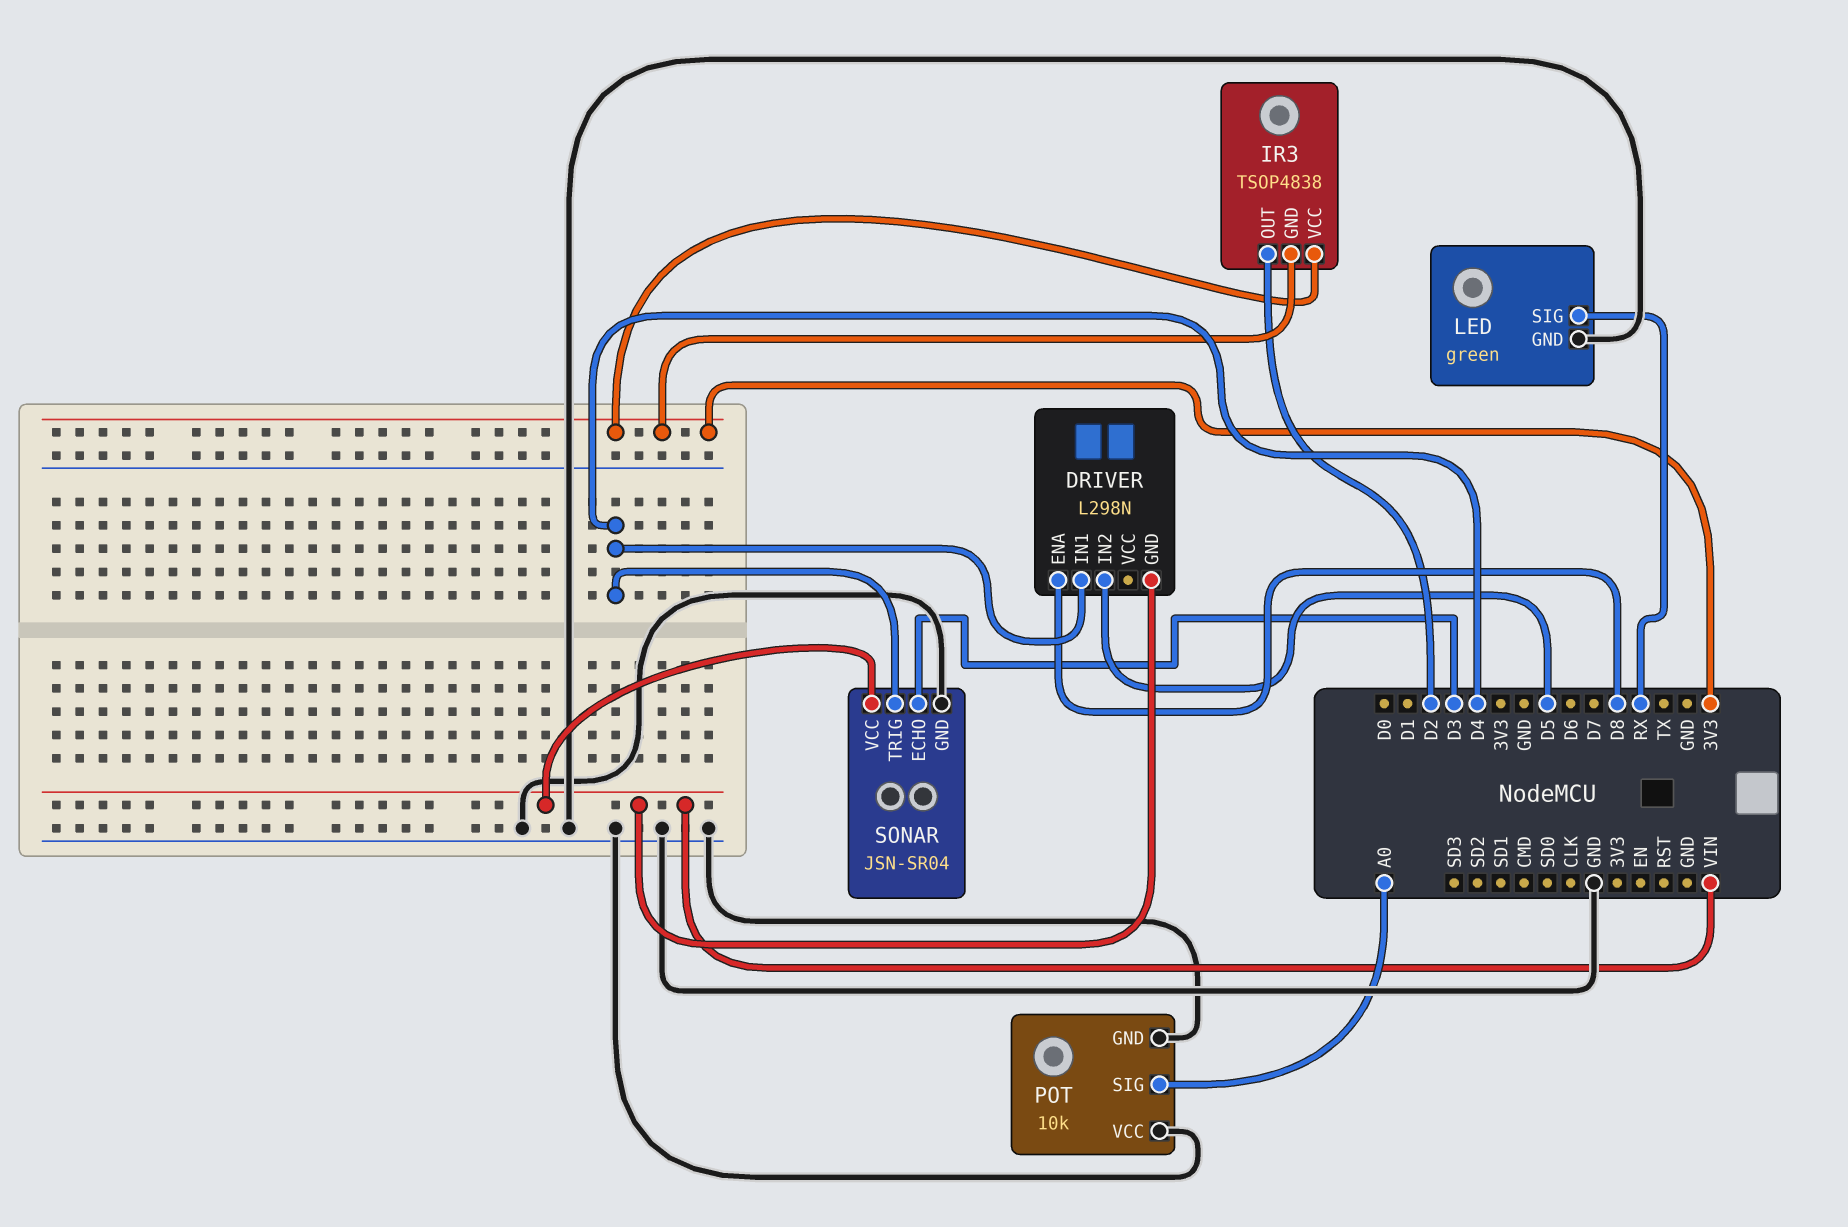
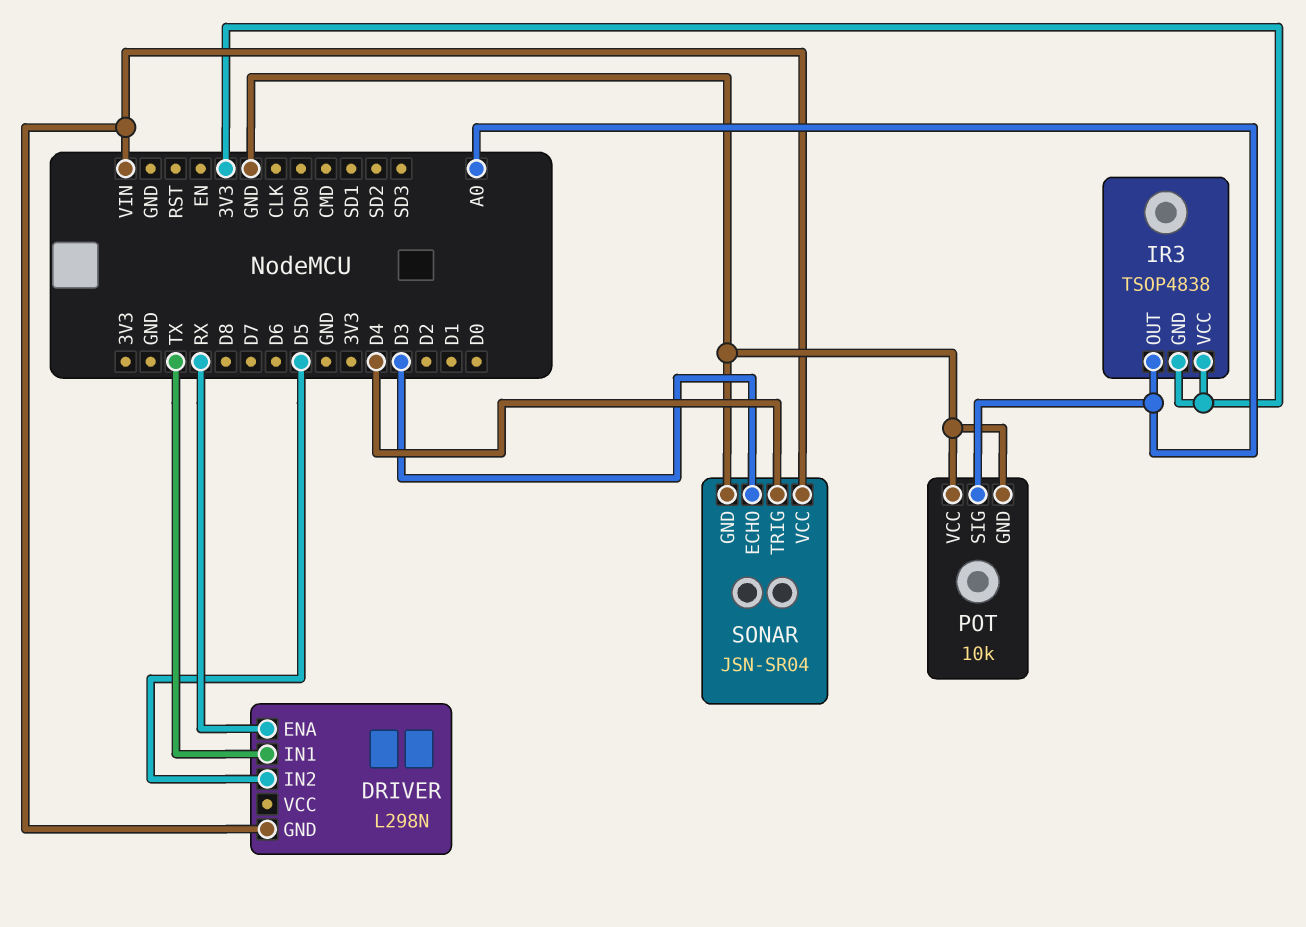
DRIVER pin ENA: D8 -> RX
DRIVER pin IN1: D4 -> TX
IR3 pin OUT: D2 -> A0
LED: green -> none
LED pin GND: GND -> none
LED pin SIG: RX -> none

